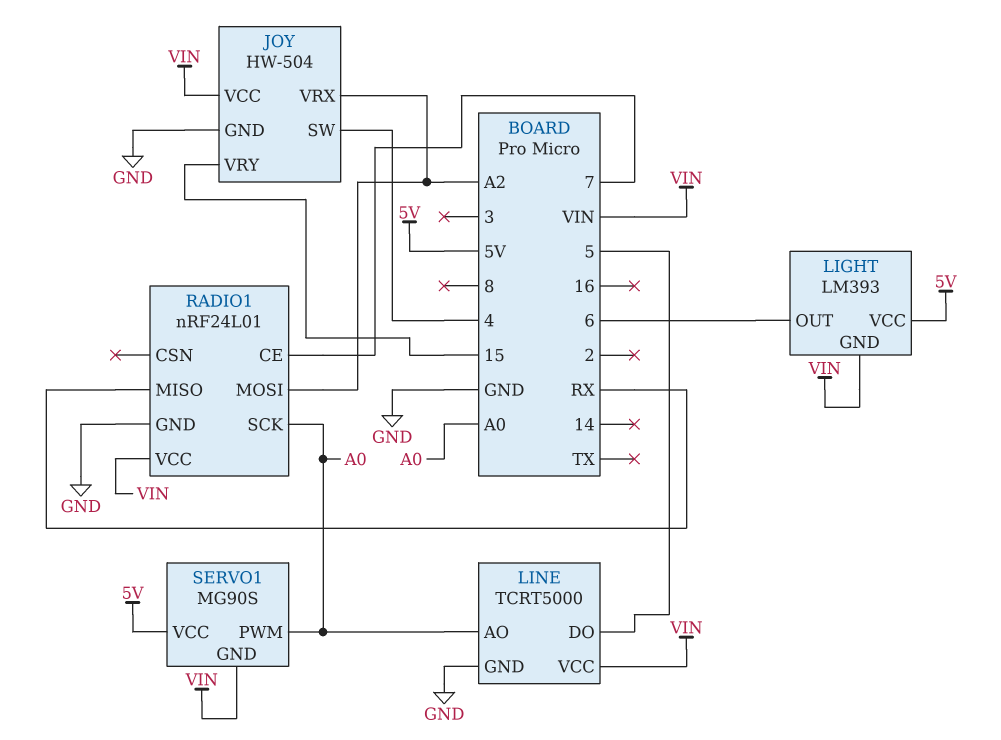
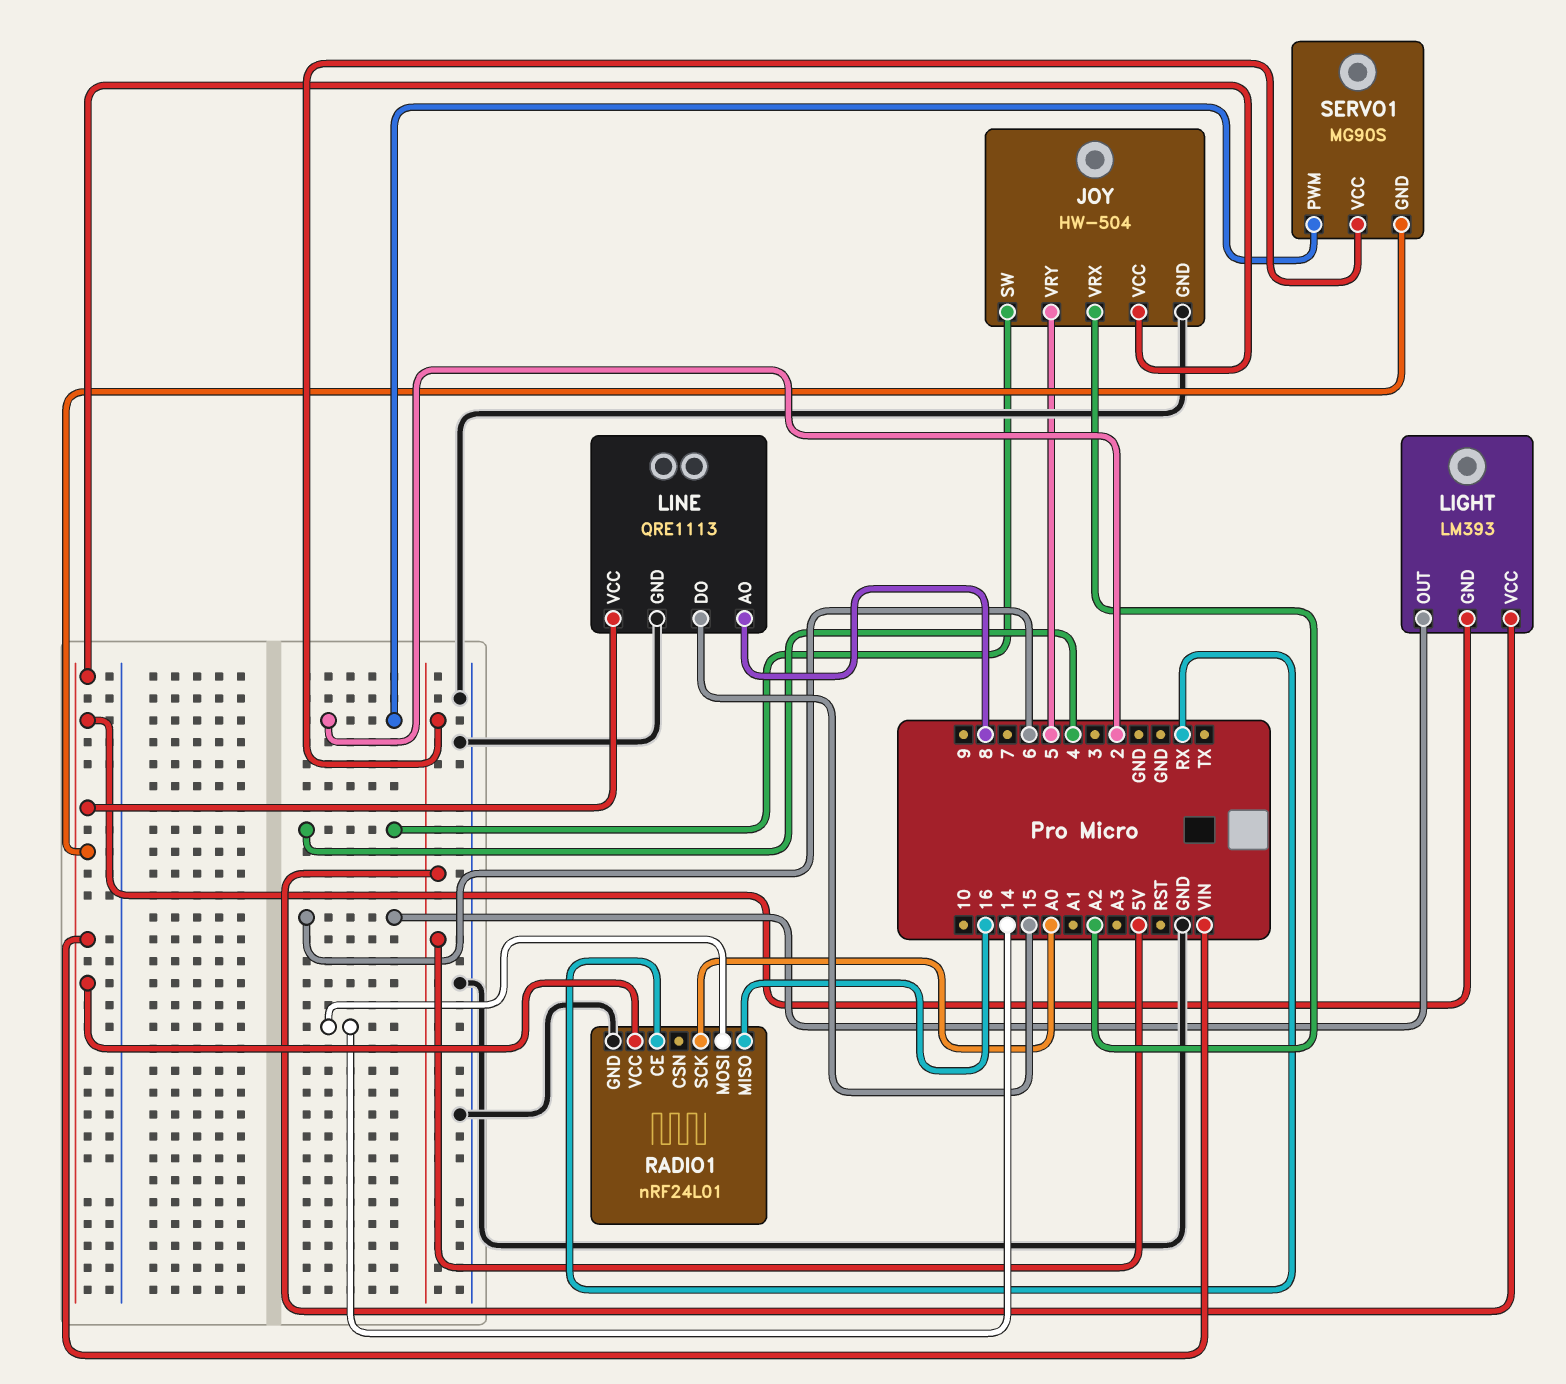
JOY pin VRY: 15 -> 5
LINE: TCRT5000 -> QRE1113
LINE pin AO: A0 -> 8
LINE pin DO: 5 -> 15
RADIO1 pin CE: 7 -> RX
RADIO1 pin MISO: RX -> 16
RADIO1 pin MOSI: A2 -> 14
SERVO1 pin PWM: A0 -> 2

